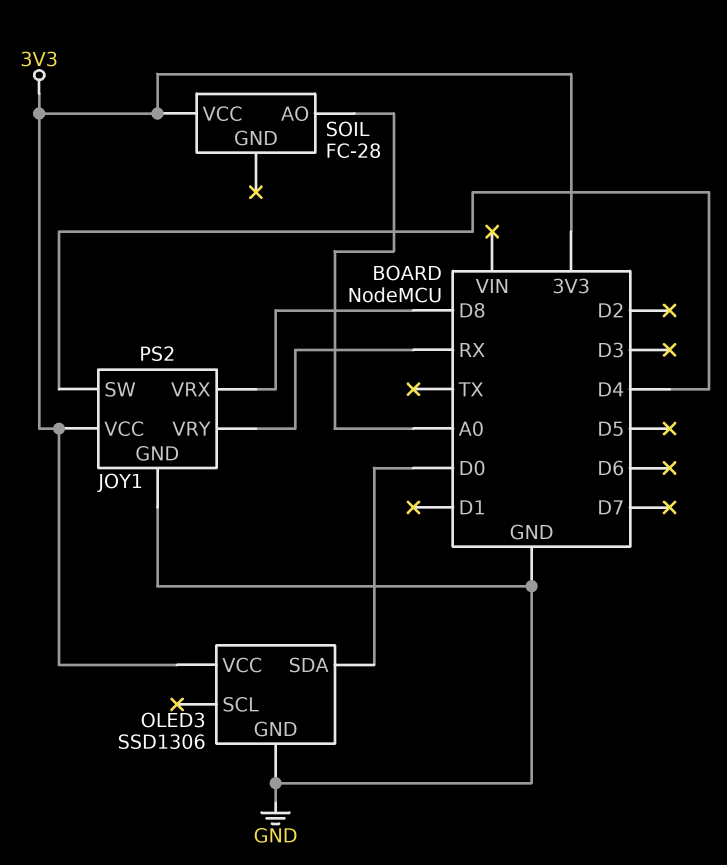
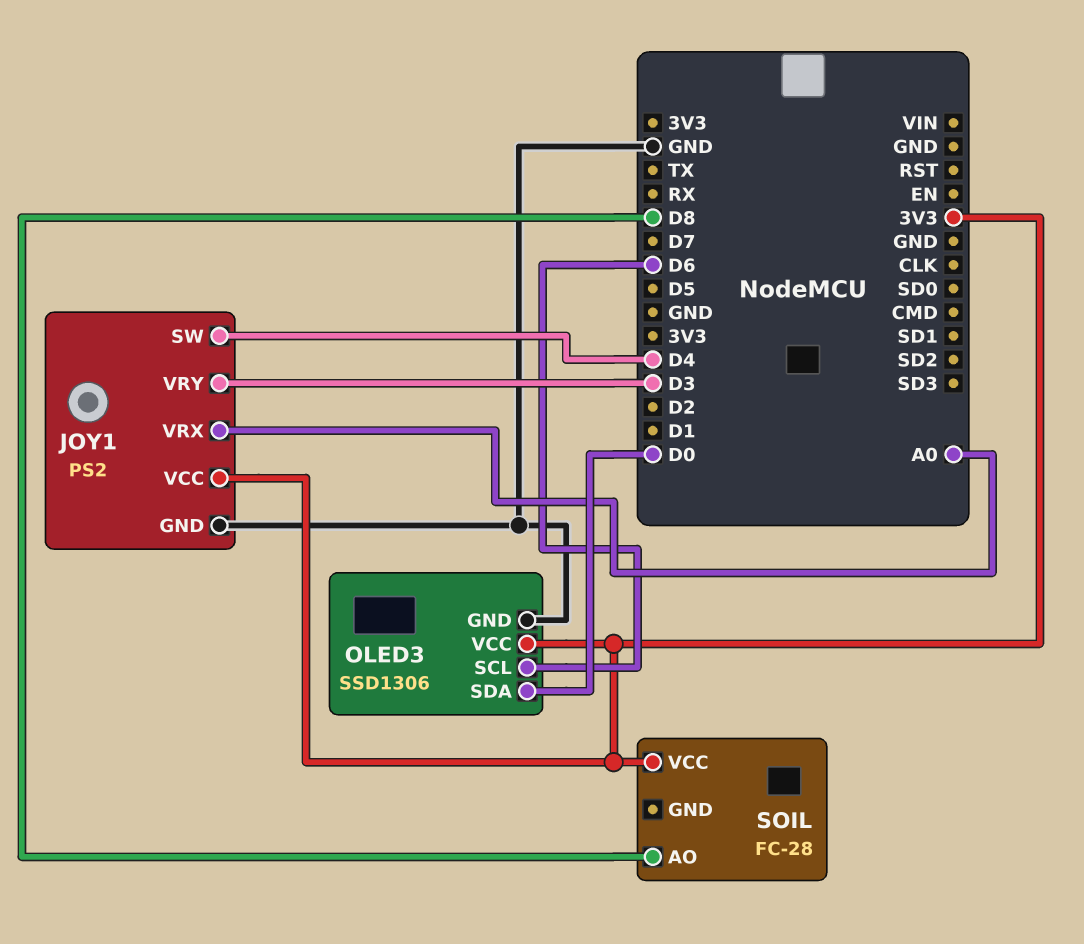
JOY1 pin VRX: D8 -> A0
JOY1 pin VRY: RX -> D3
OLED3 pin SCL: none -> D6
SOIL pin AO: A0 -> D8

